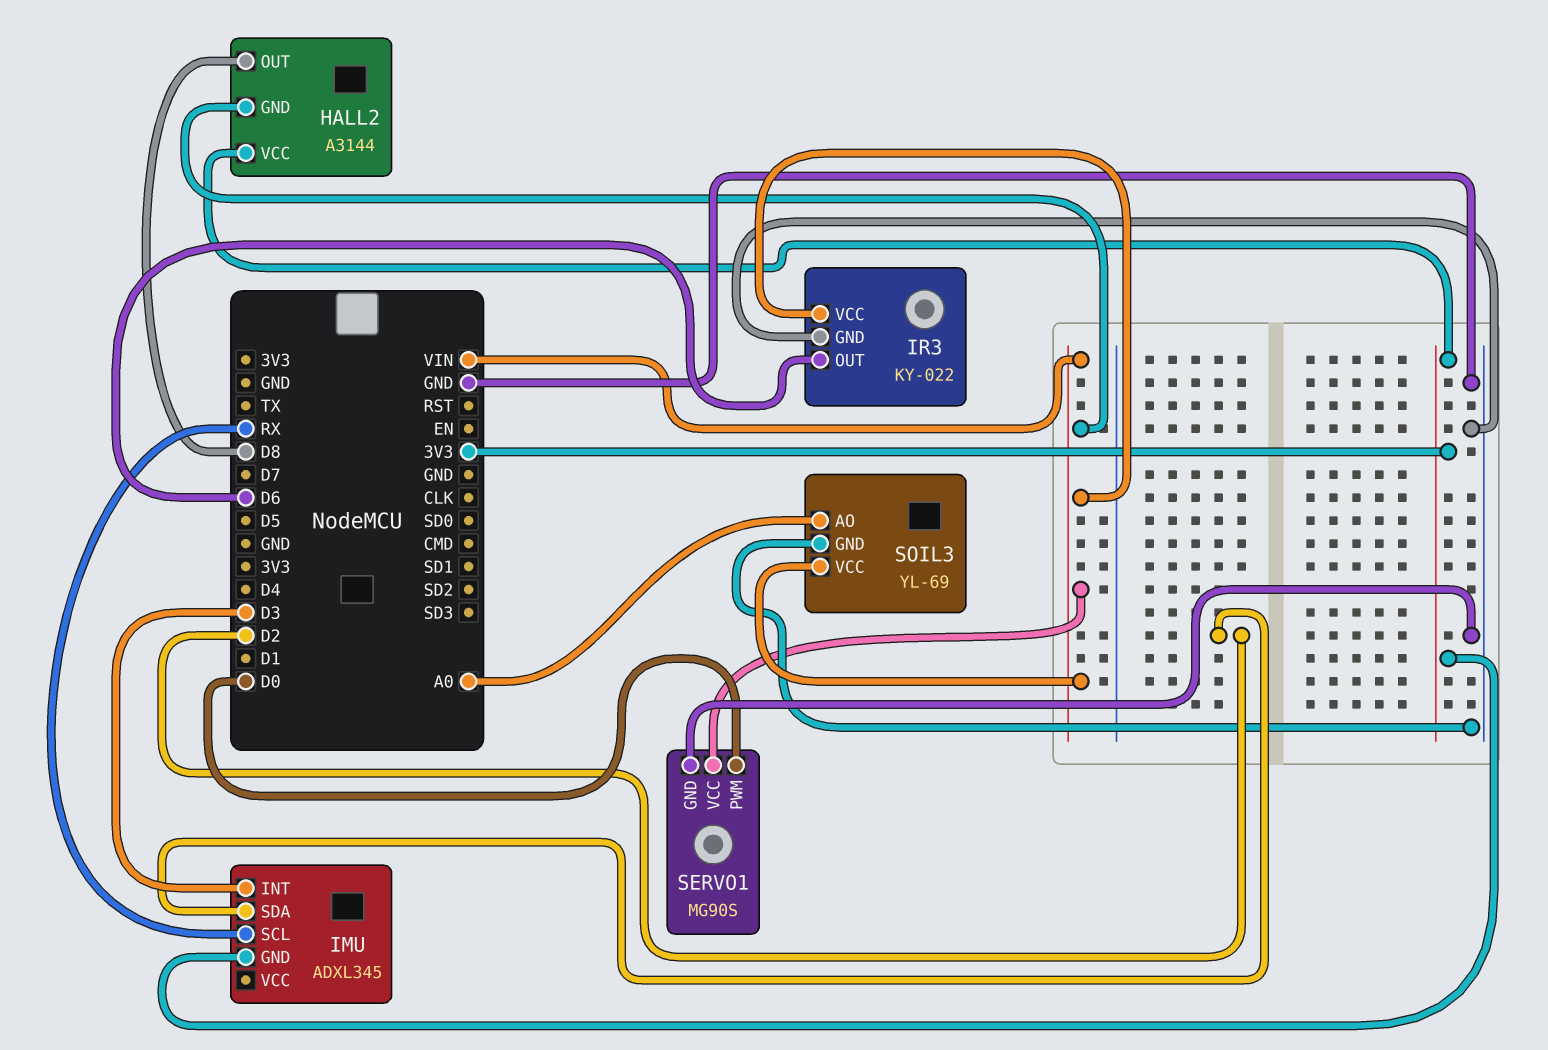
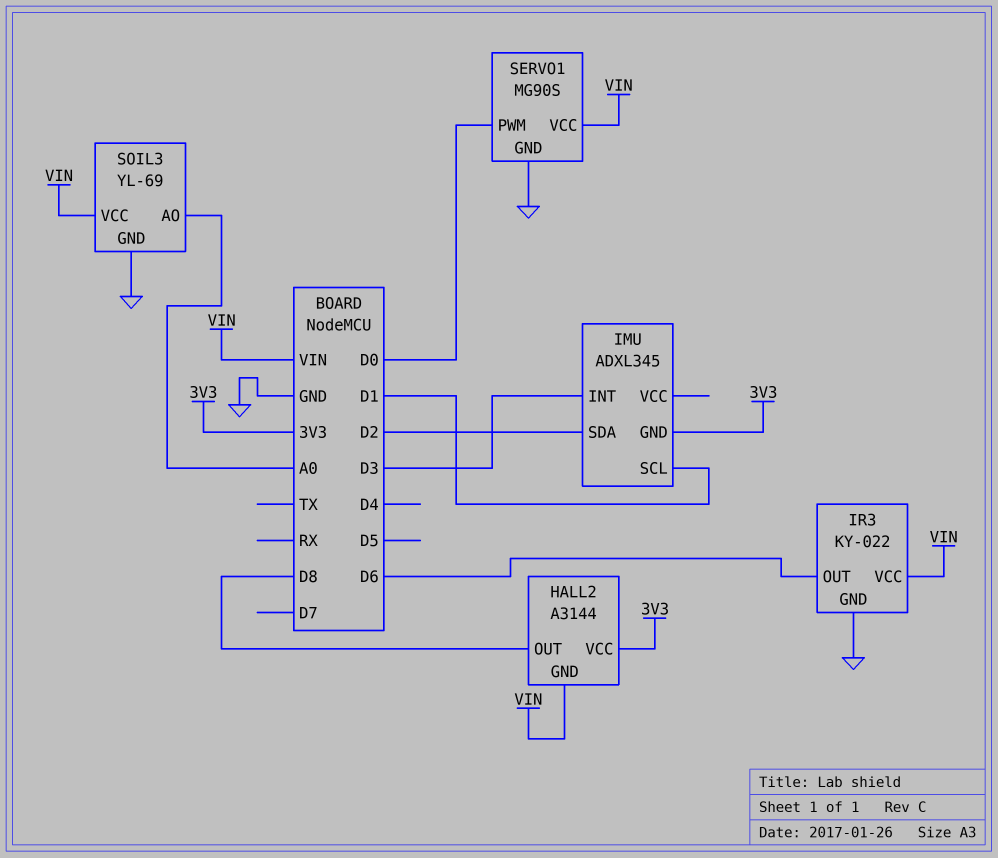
IMU pin SCL: RX -> D1

